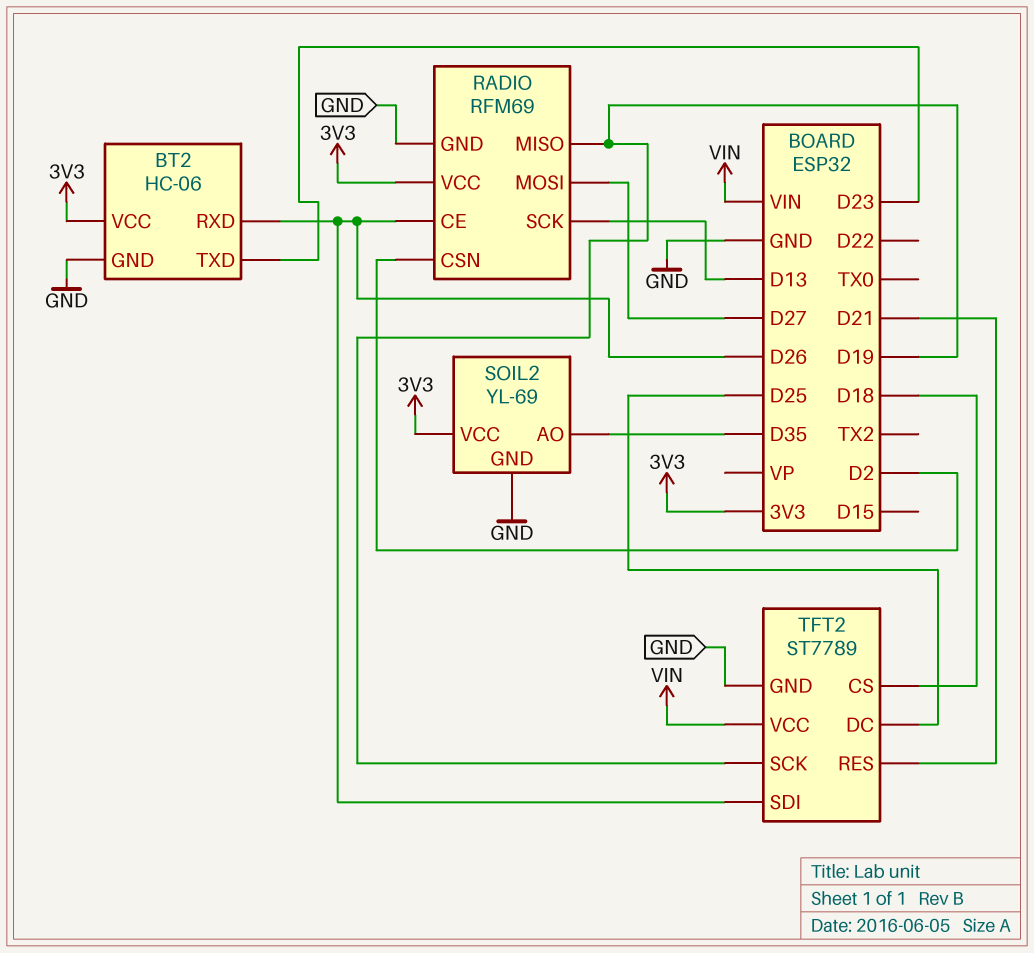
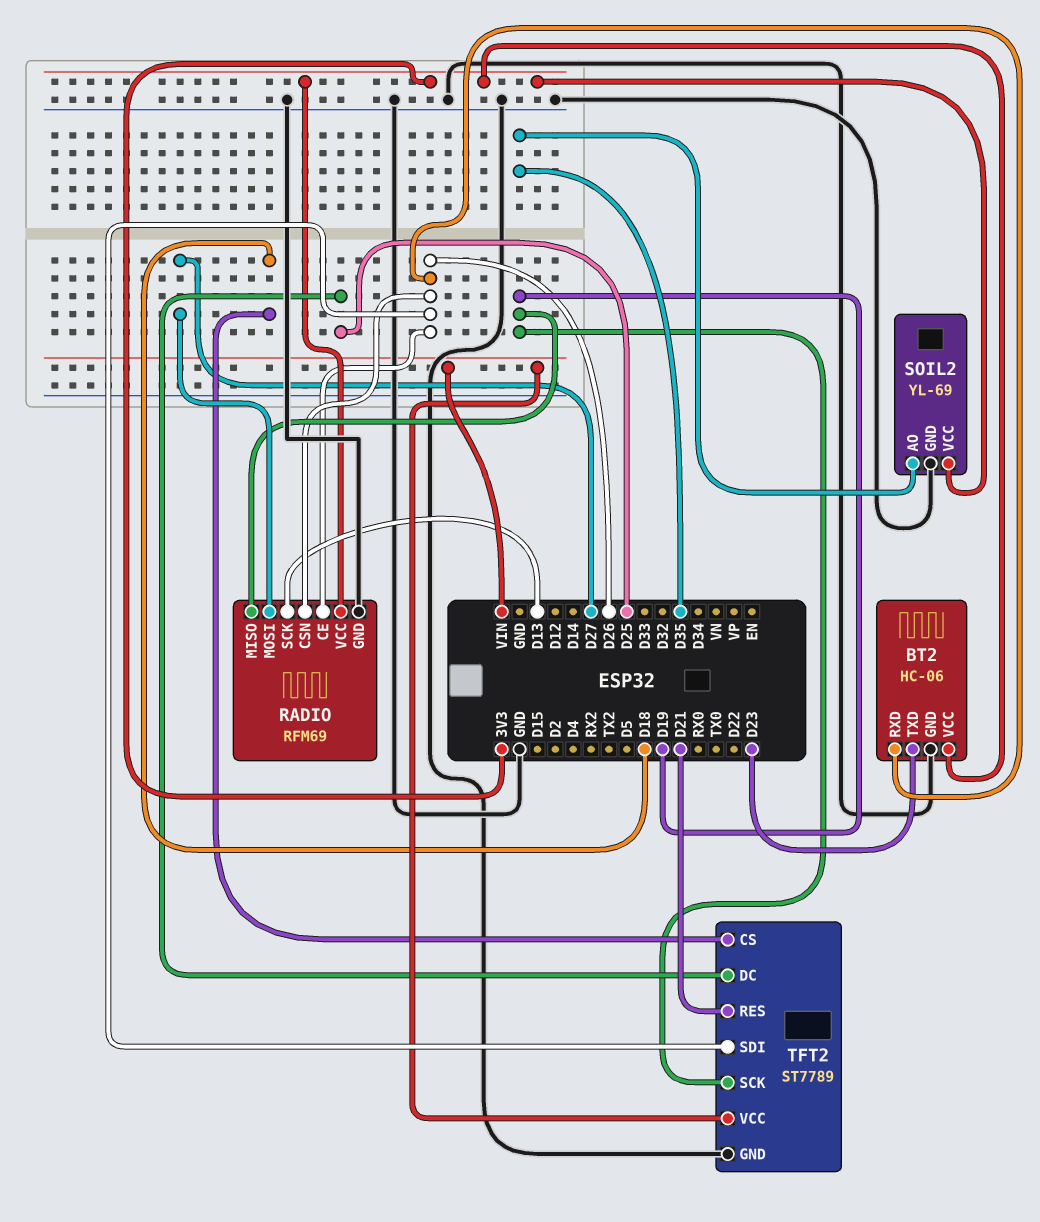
RADIO pin CSN: D2 -> D26

